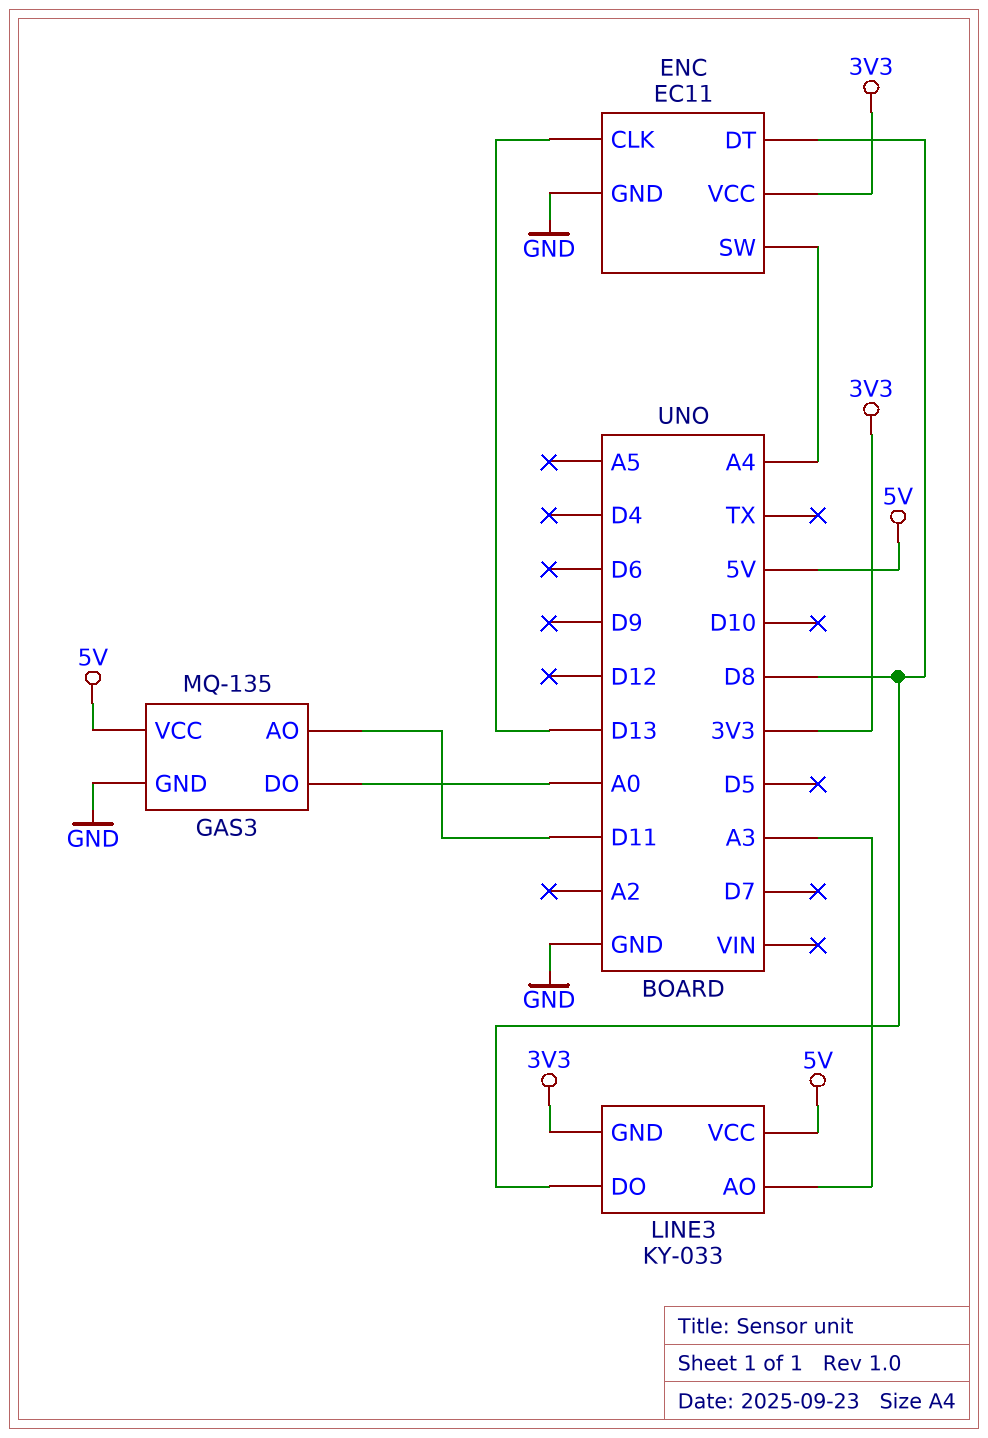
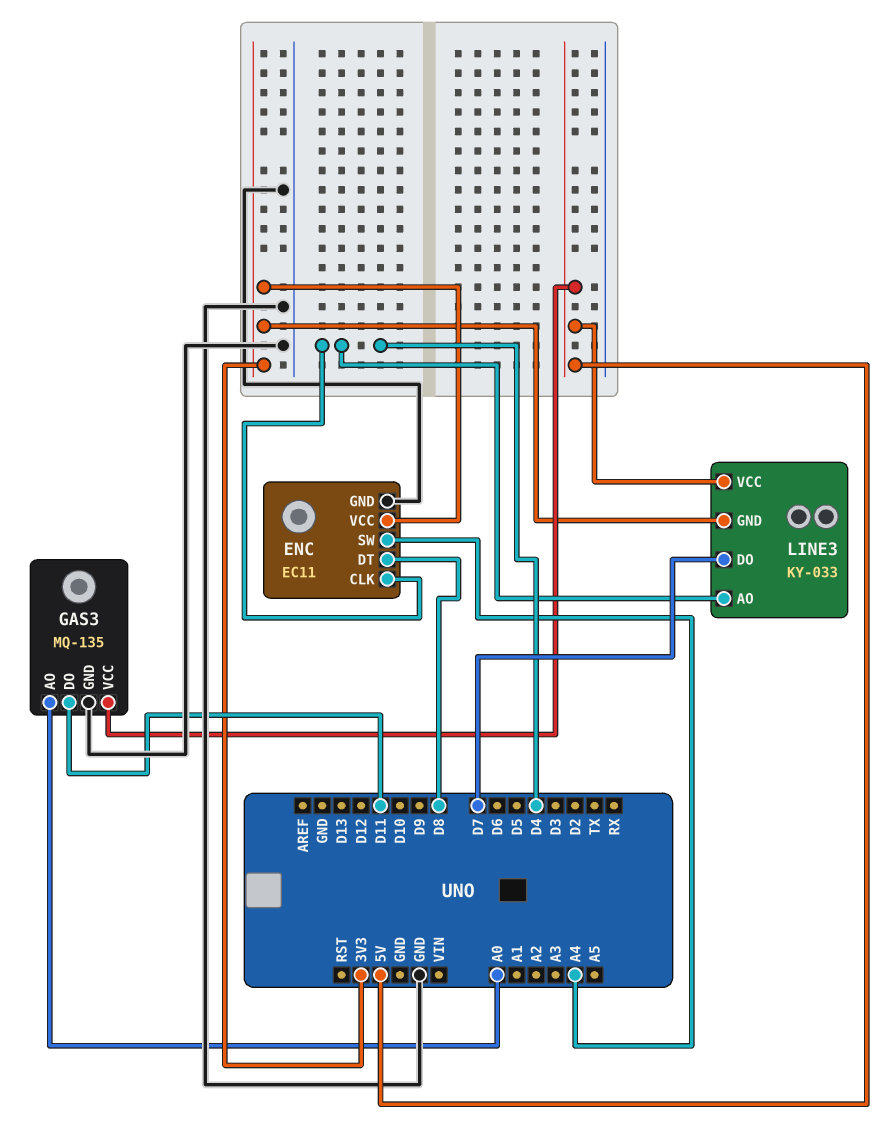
ENC pin CLK: D13 -> D4
GAS3 pin AO: D11 -> A0
GAS3 pin DO: A0 -> D11
LINE3 pin AO: A3 -> D4
LINE3 pin DO: D8 -> D7

